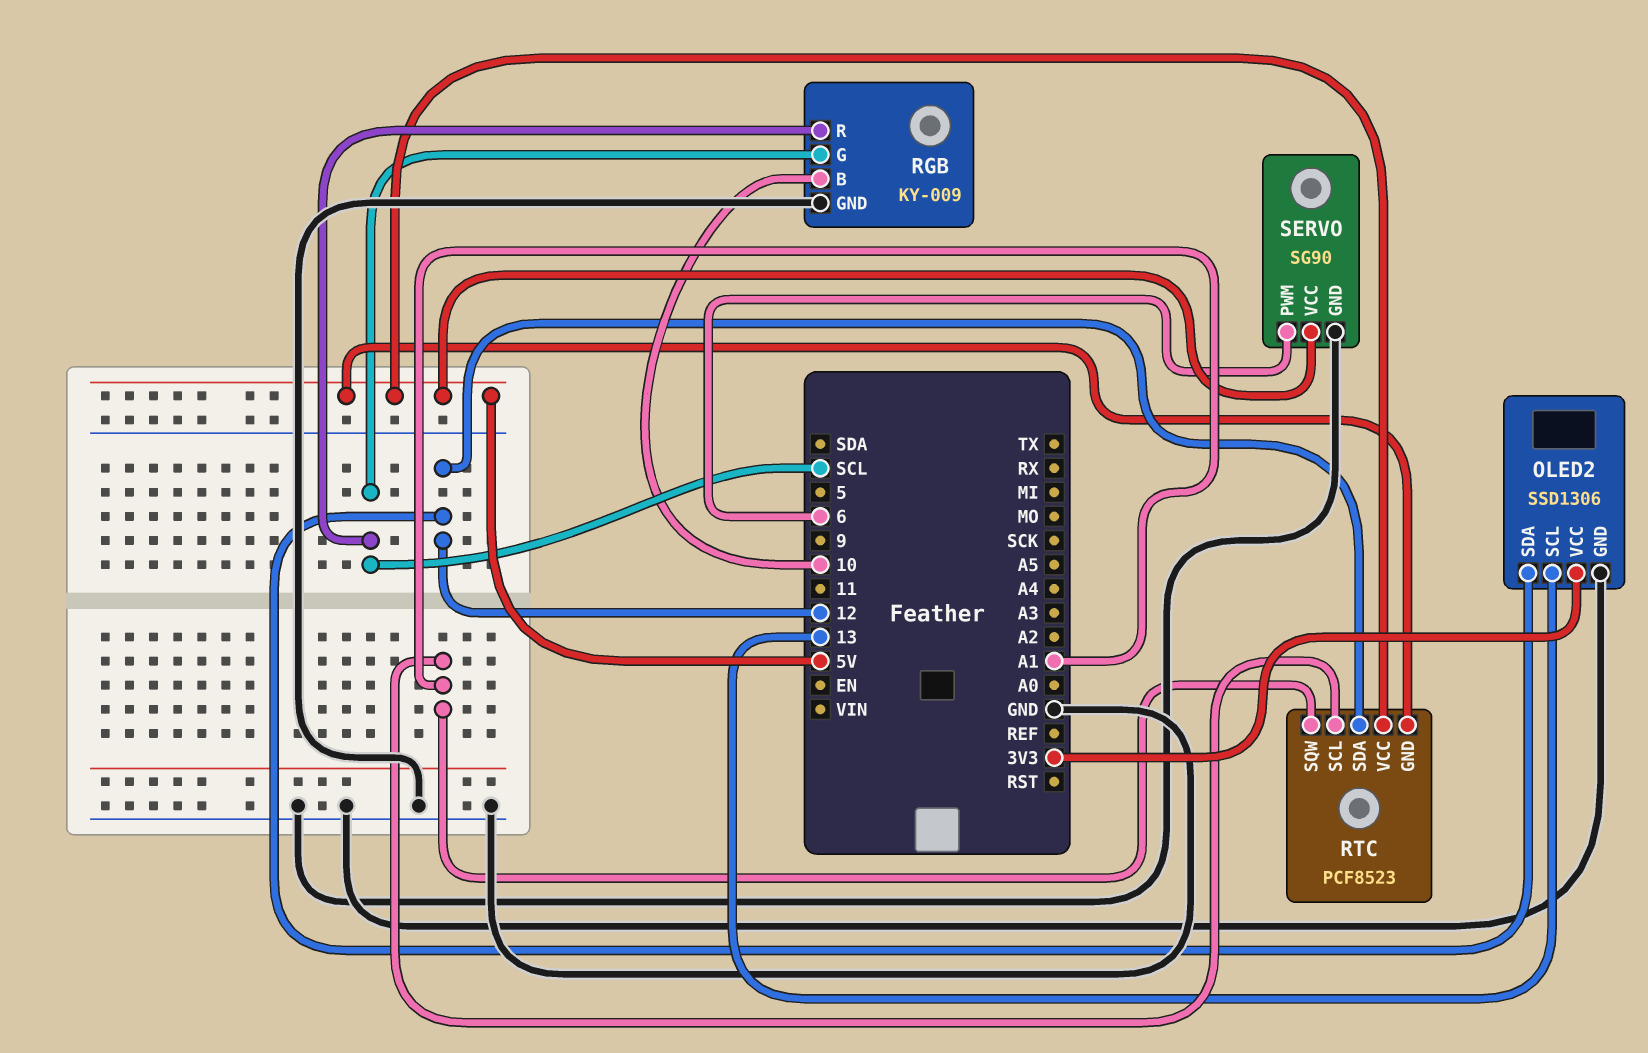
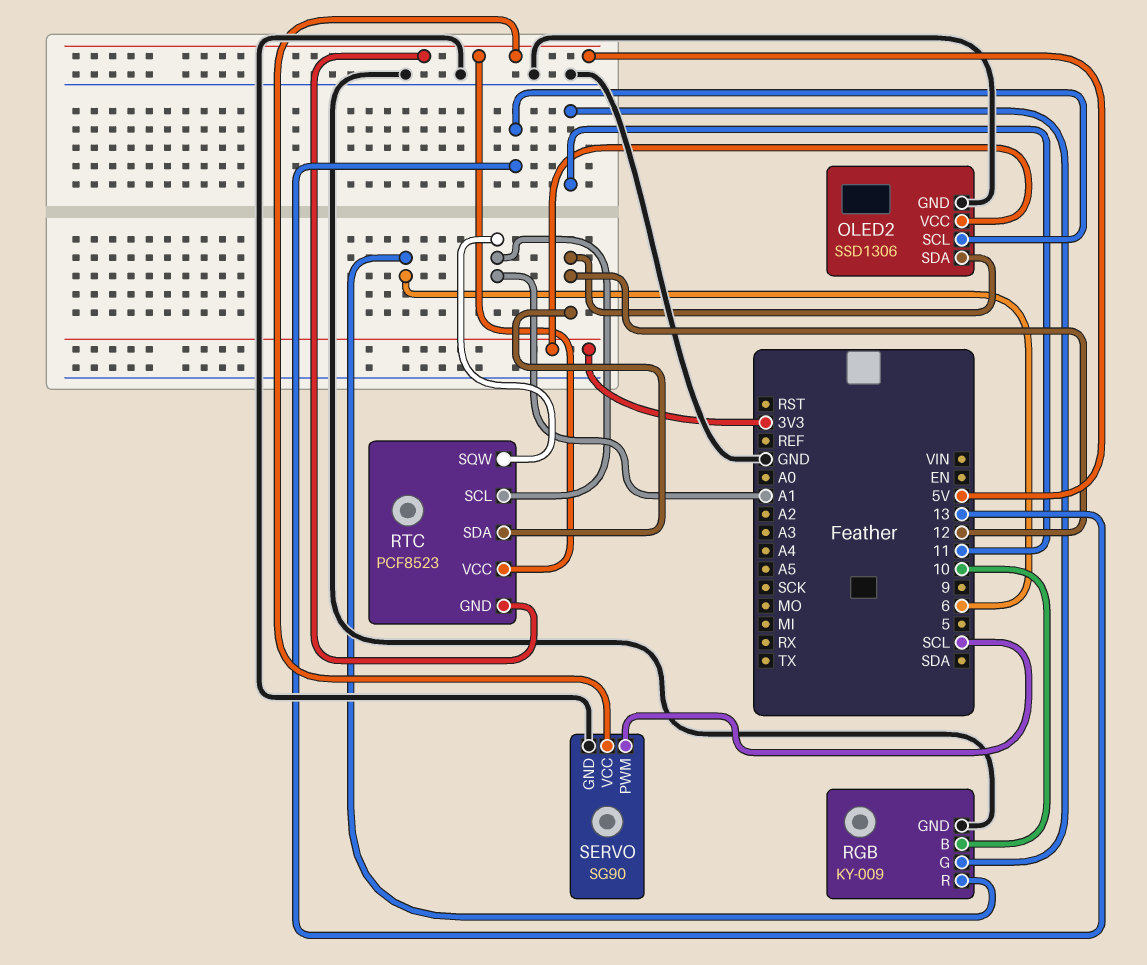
RGB pin G: SCL -> 11
RGB pin R: SCL -> 6
SERVO pin PWM: 6 -> SCL

